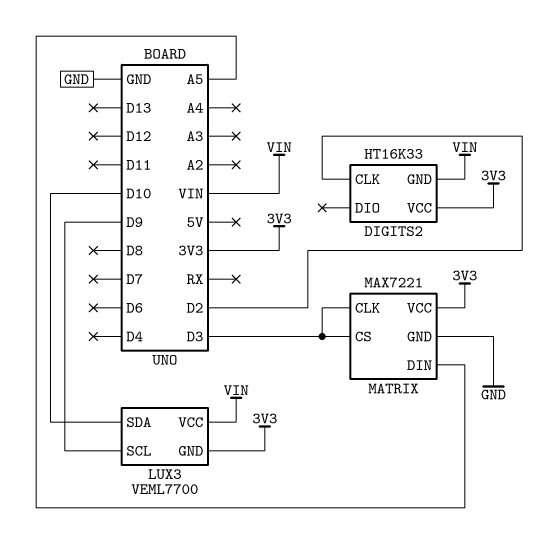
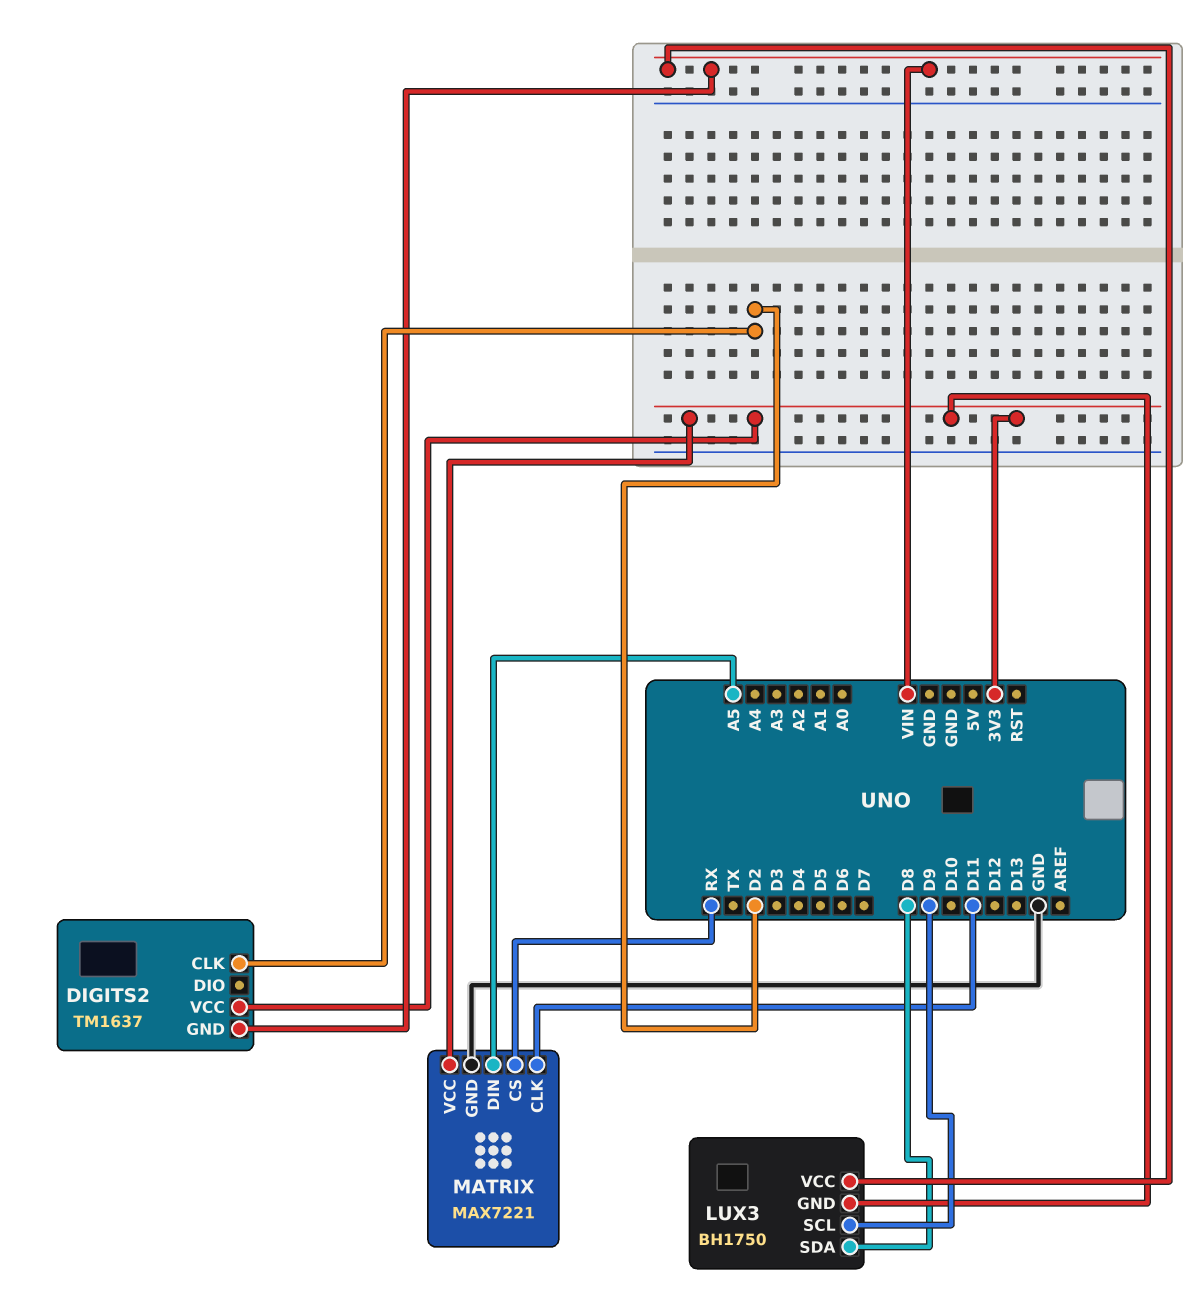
DIGITS2: HT16K33 -> TM1637
LUX3: VEML7700 -> BH1750
LUX3 pin SDA: D10 -> D8
MATRIX pin CLK: D3 -> D11
MATRIX pin CS: D3 -> RX

